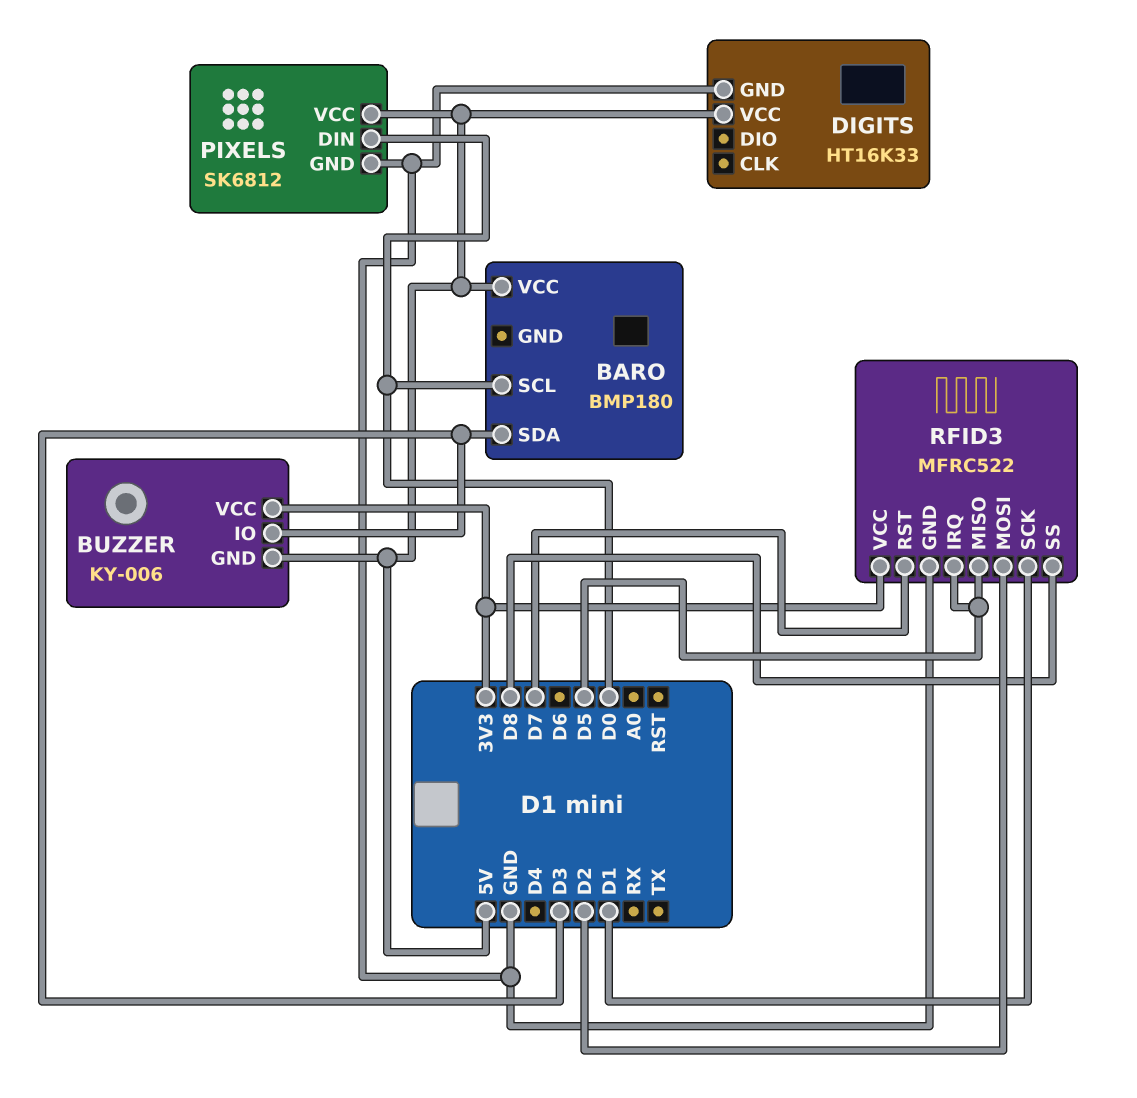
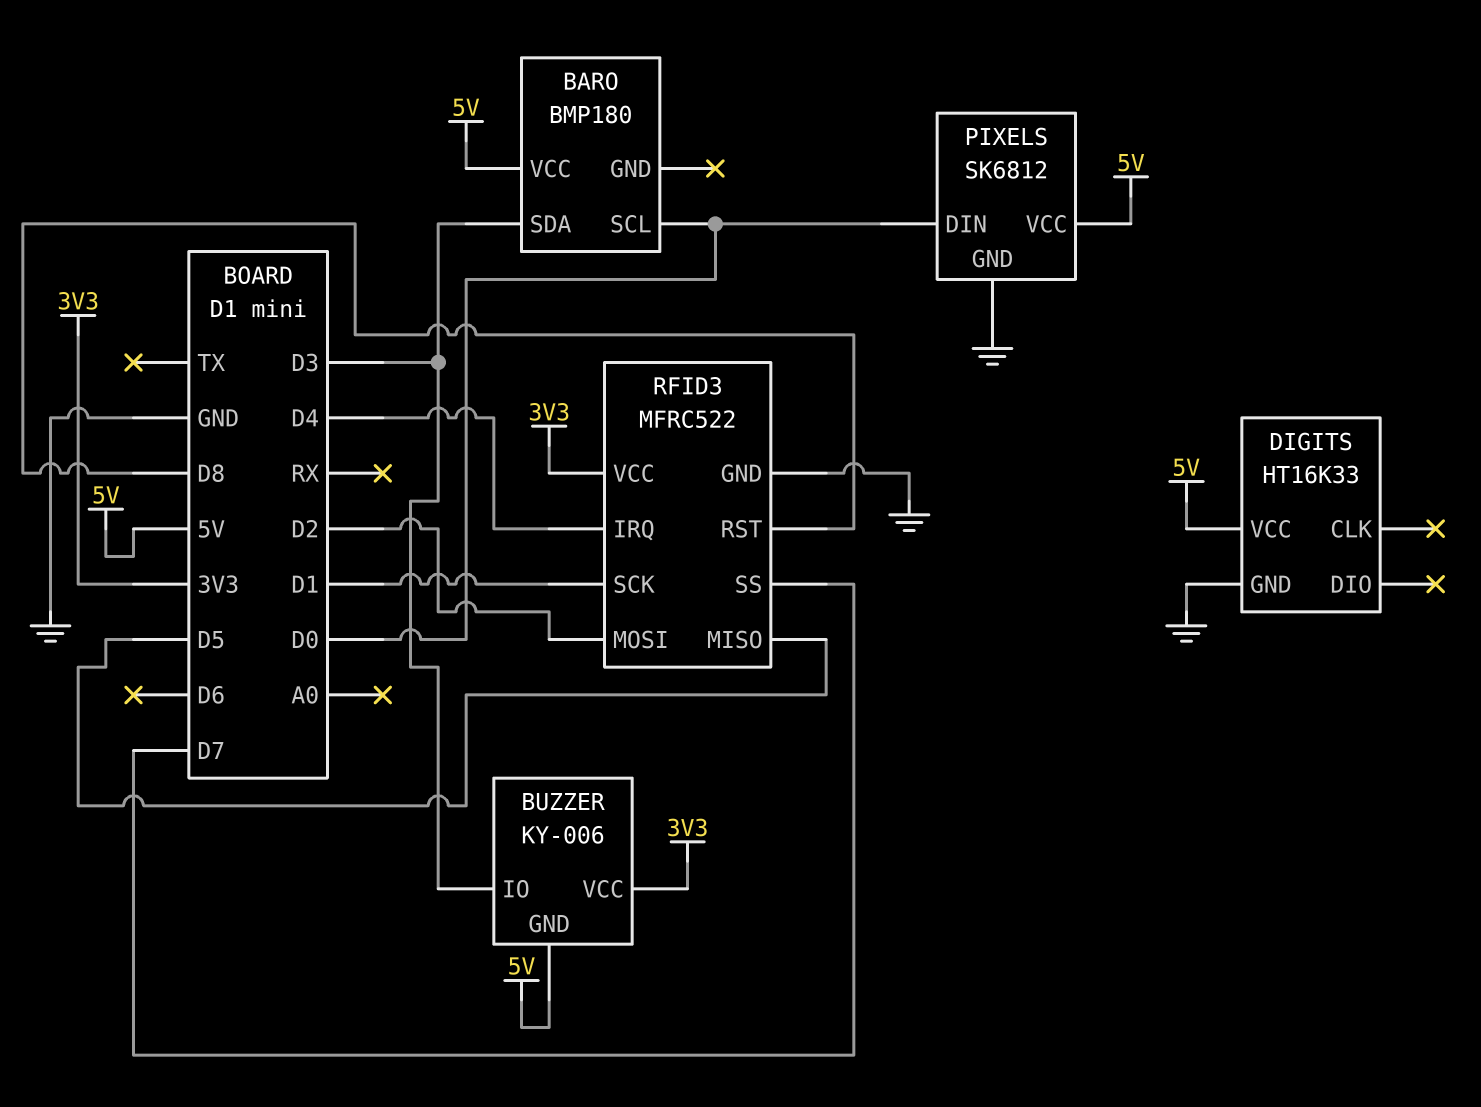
RFID3 pin IRQ: D5 -> D4
RFID3 pin RST: D7 -> D8
RFID3 pin SS: D8 -> D7

